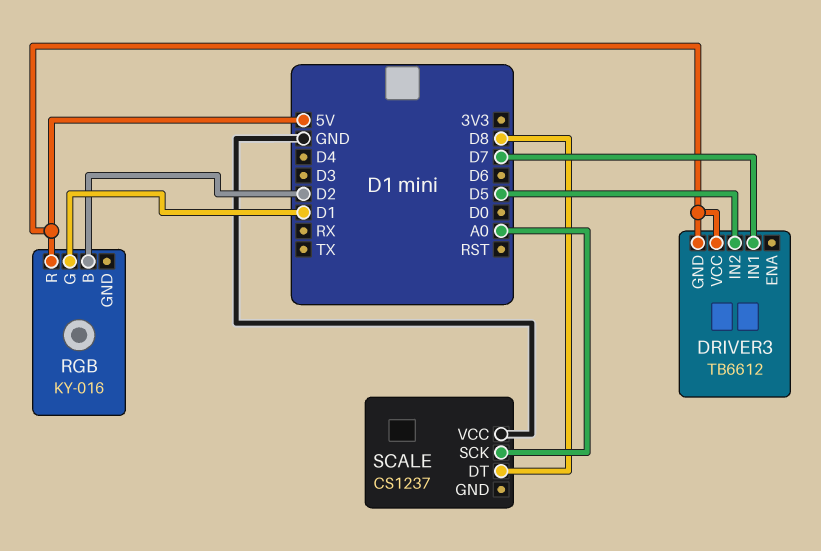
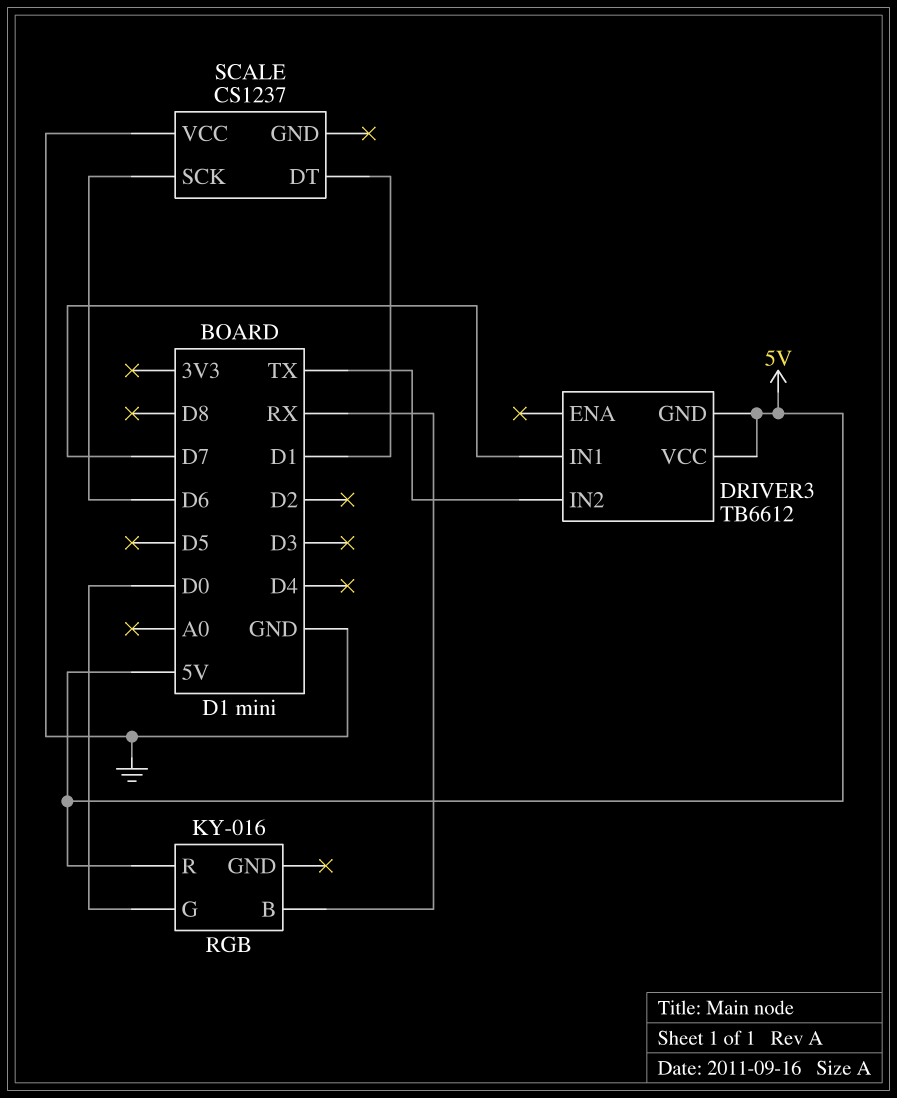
DRIVER3 pin IN2: D5 -> TX
RGB pin B: D2 -> RX
RGB pin G: D1 -> D0
SCALE pin DT: D8 -> D1
SCALE pin SCK: A0 -> D6

